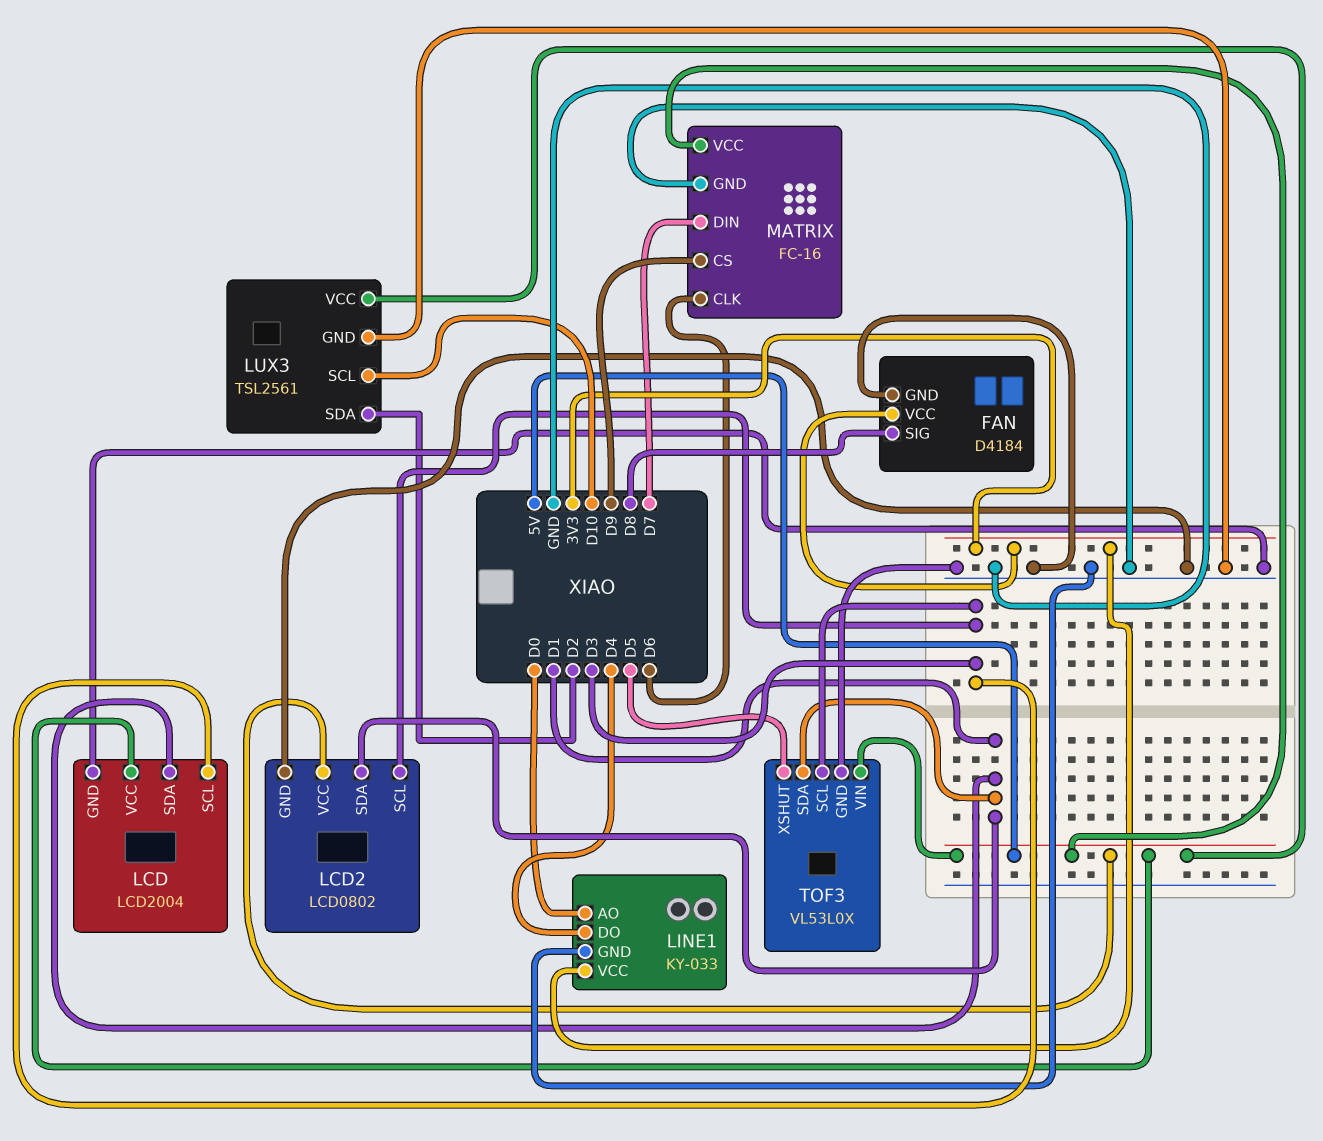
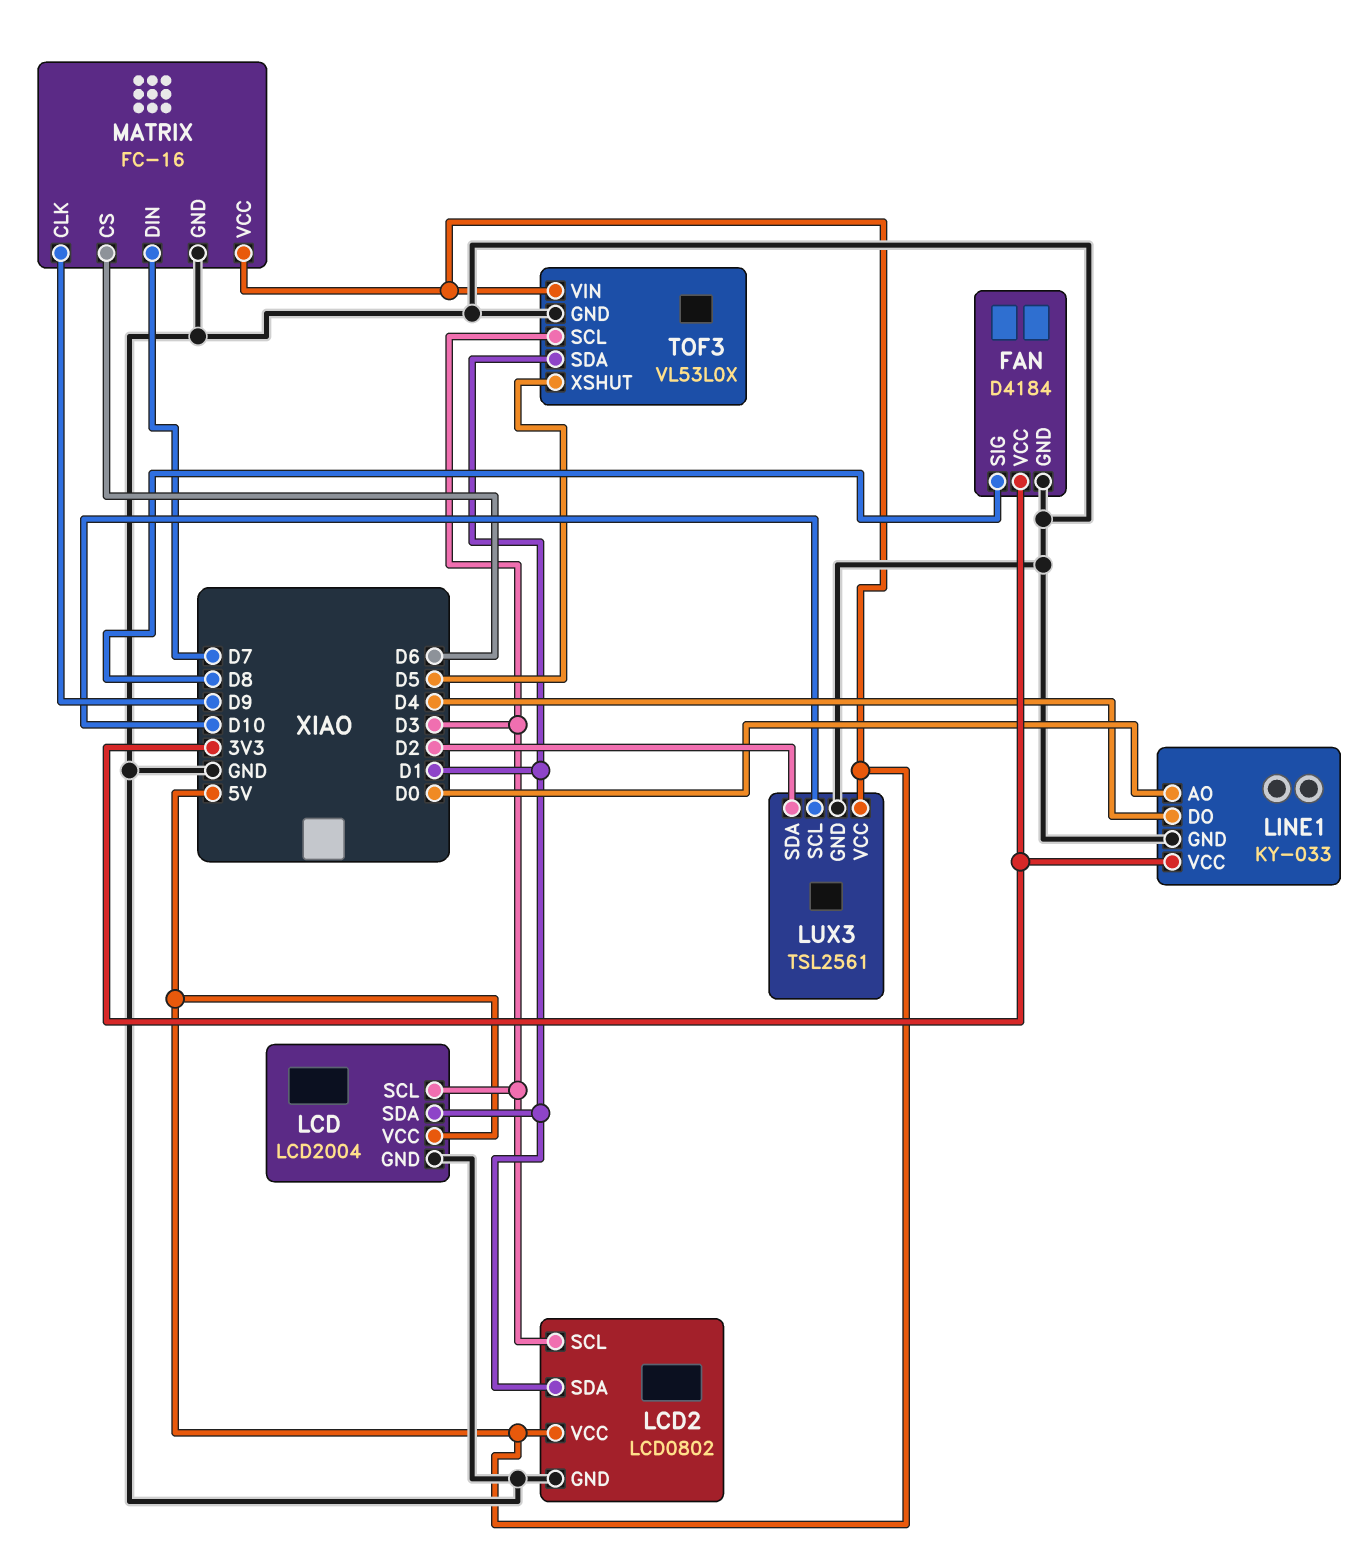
MATRIX pin CLK: D6 -> D9
MATRIX pin CS: D9 -> D6

